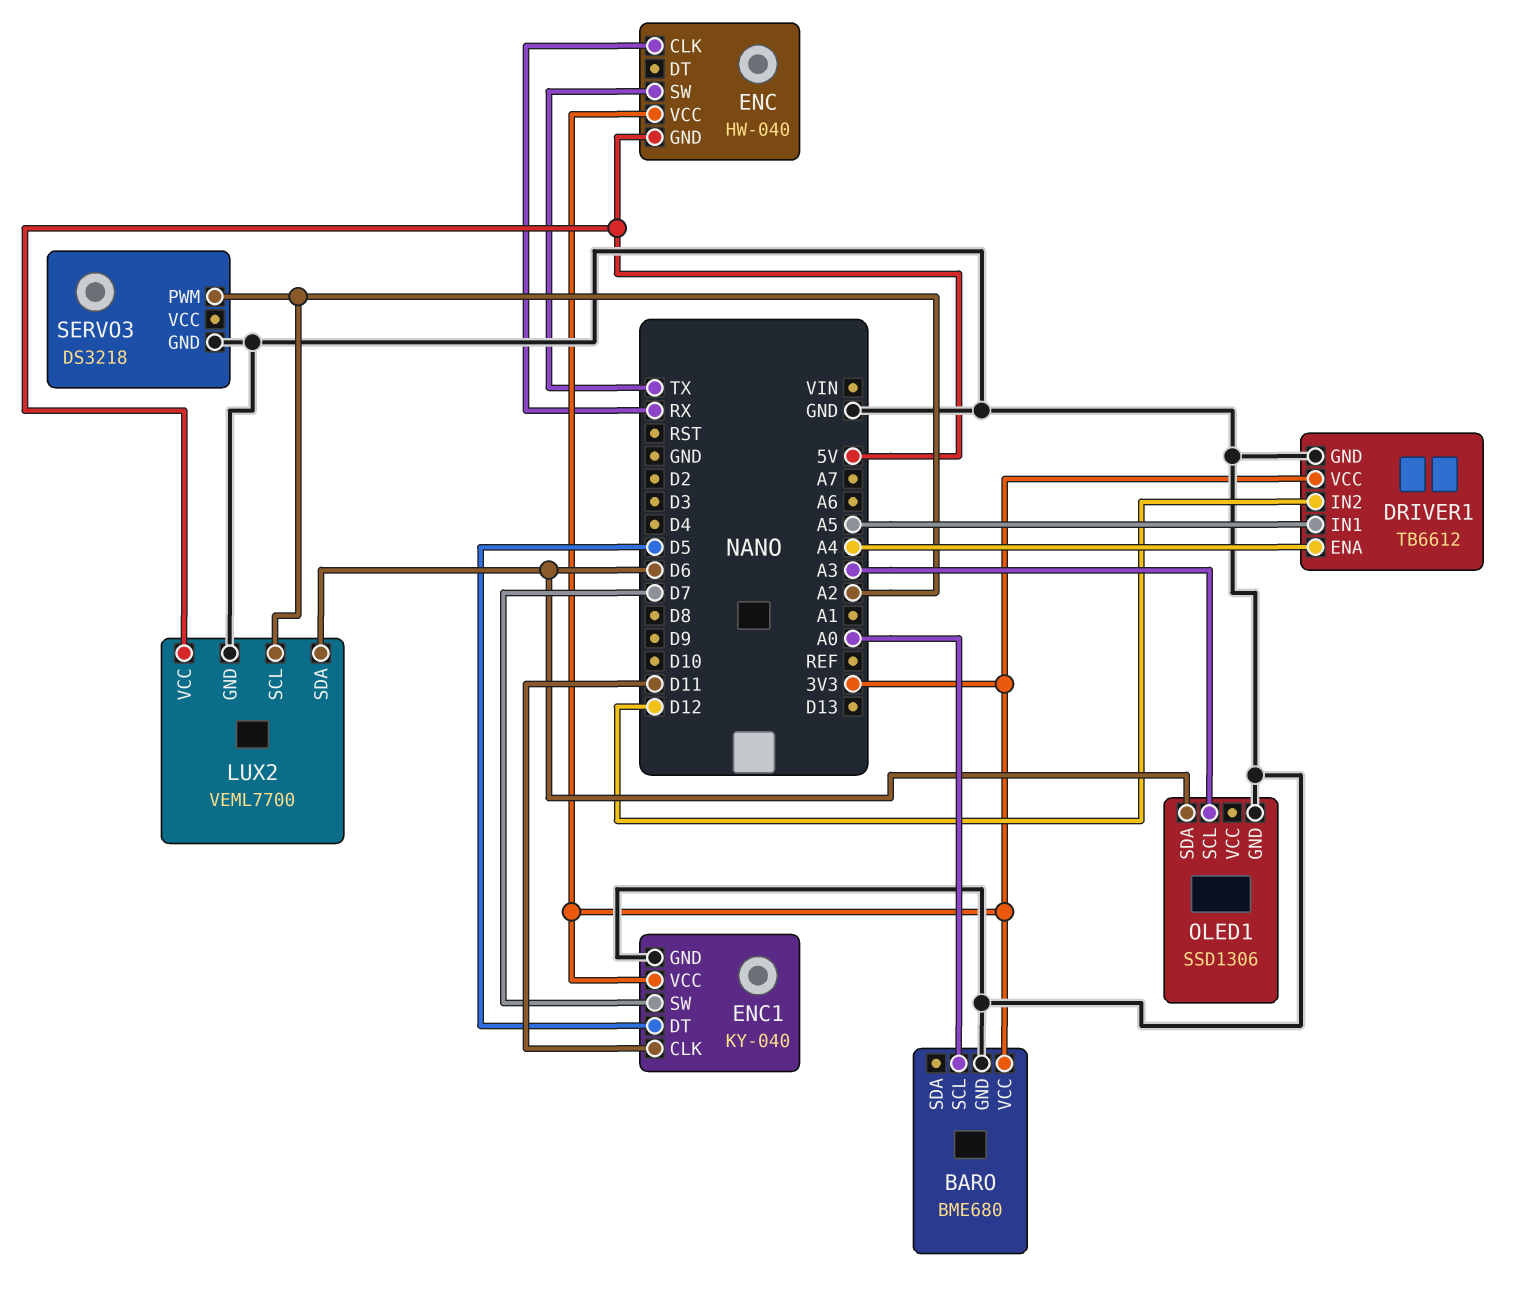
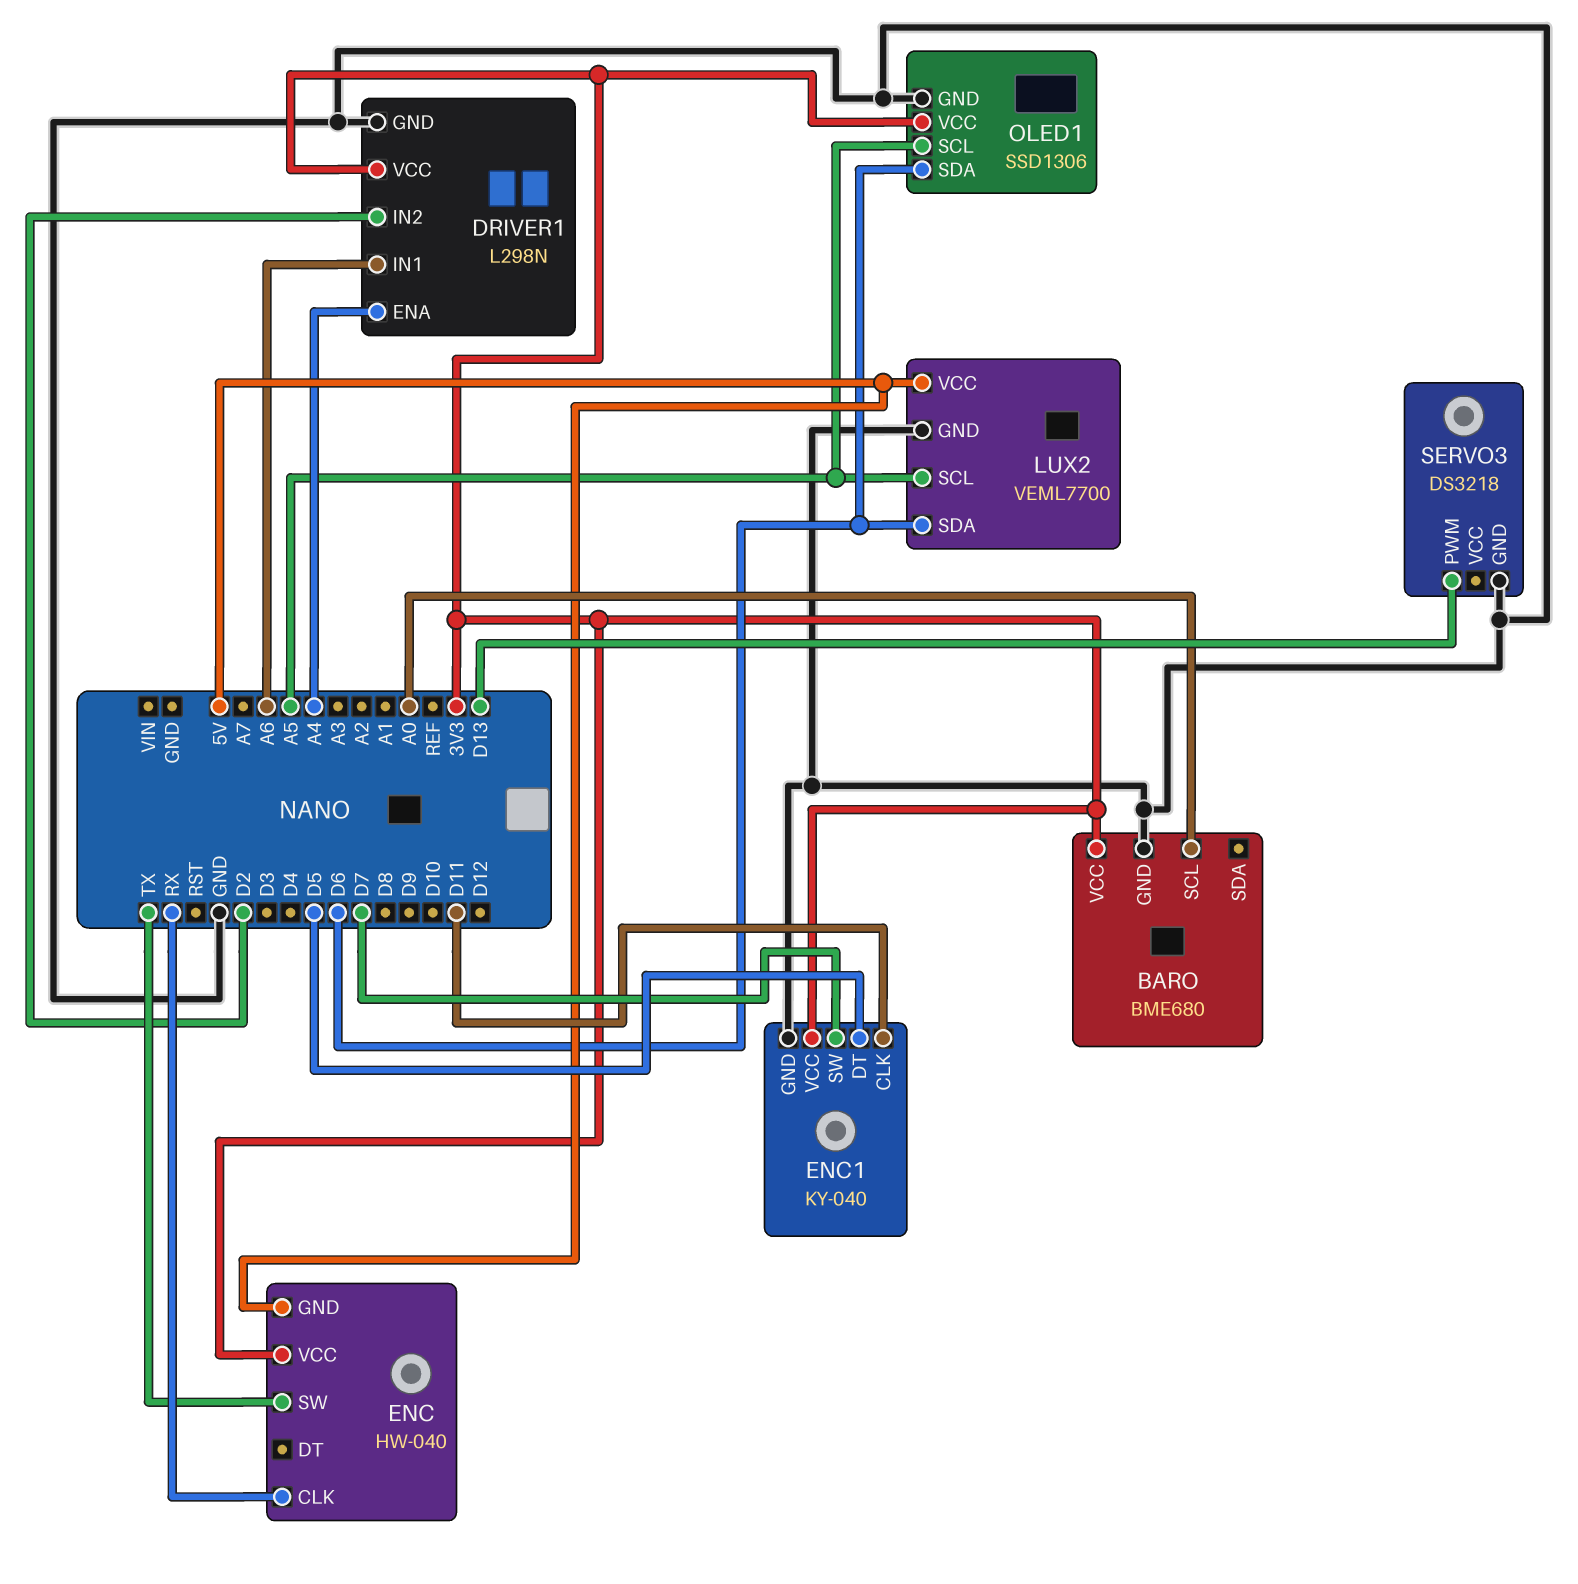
DRIVER1: TB6612 -> L298N
DRIVER1 pin IN1: A5 -> A6
DRIVER1 pin IN2: D12 -> D2
LUX2 pin SCL: A2 -> A5
OLED1 pin SCL: A3 -> A5
OLED1 pin VCC: none -> 3V3
SERVO3 pin PWM: A2 -> D13

